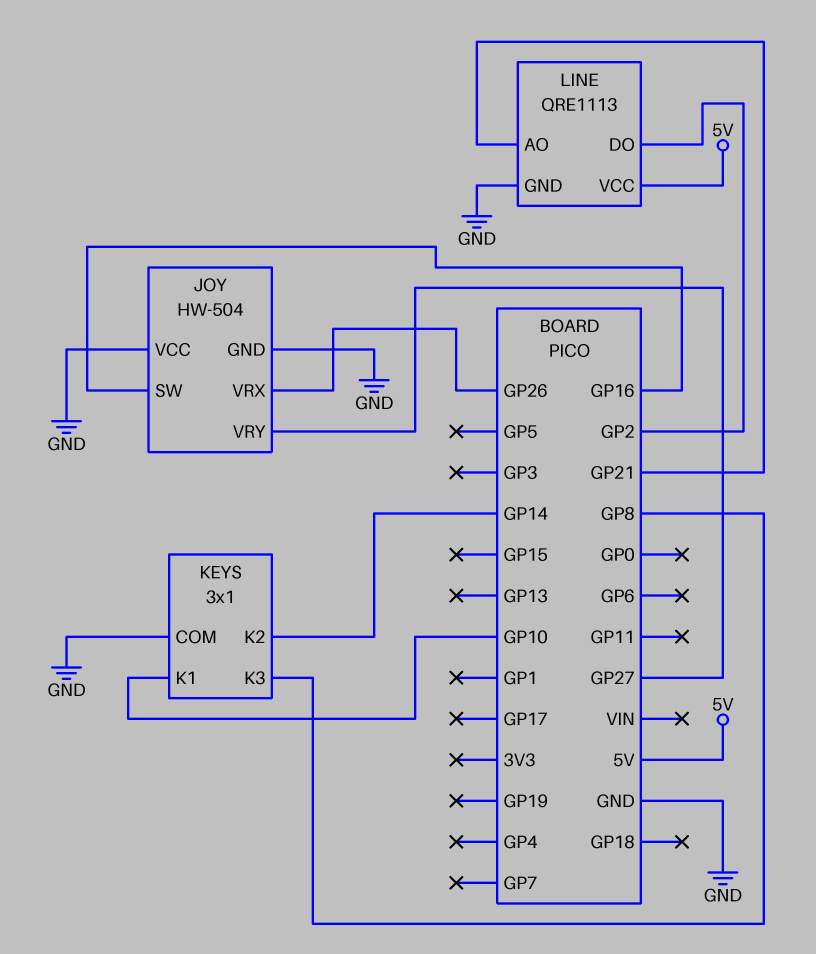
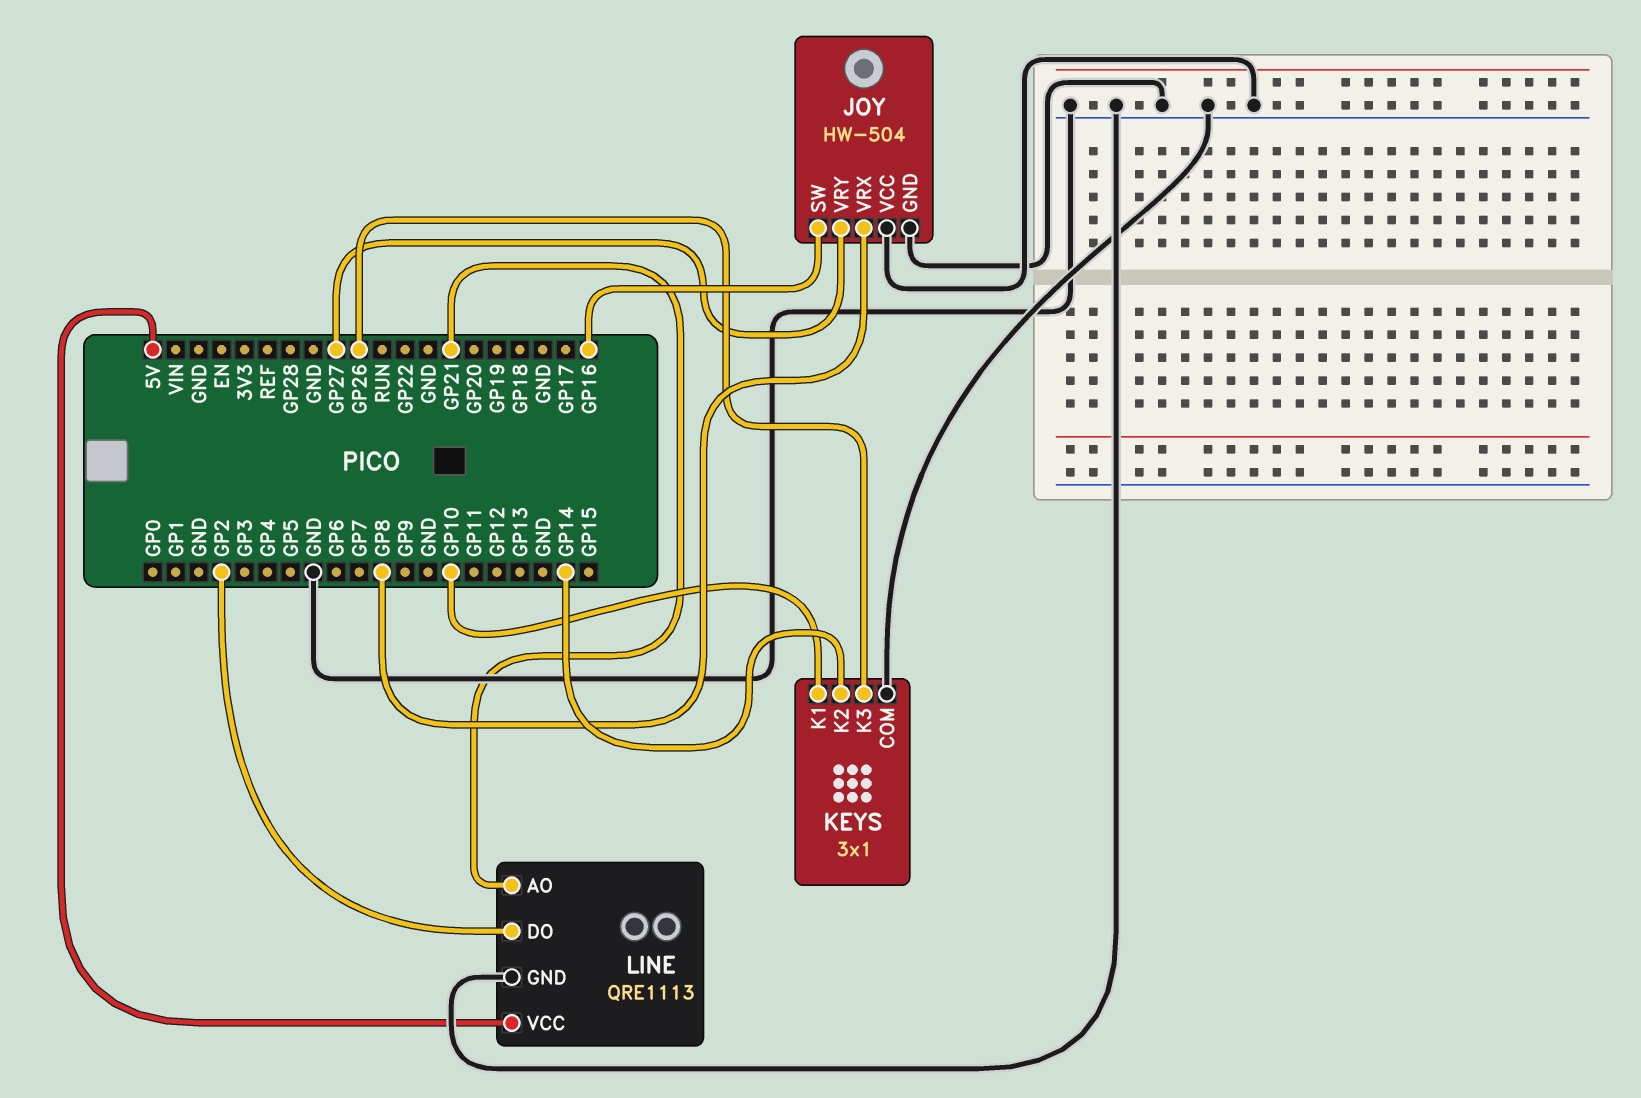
JOY pin VRX: GP26 -> GP8
KEYS pin K3: GP8 -> GP26

